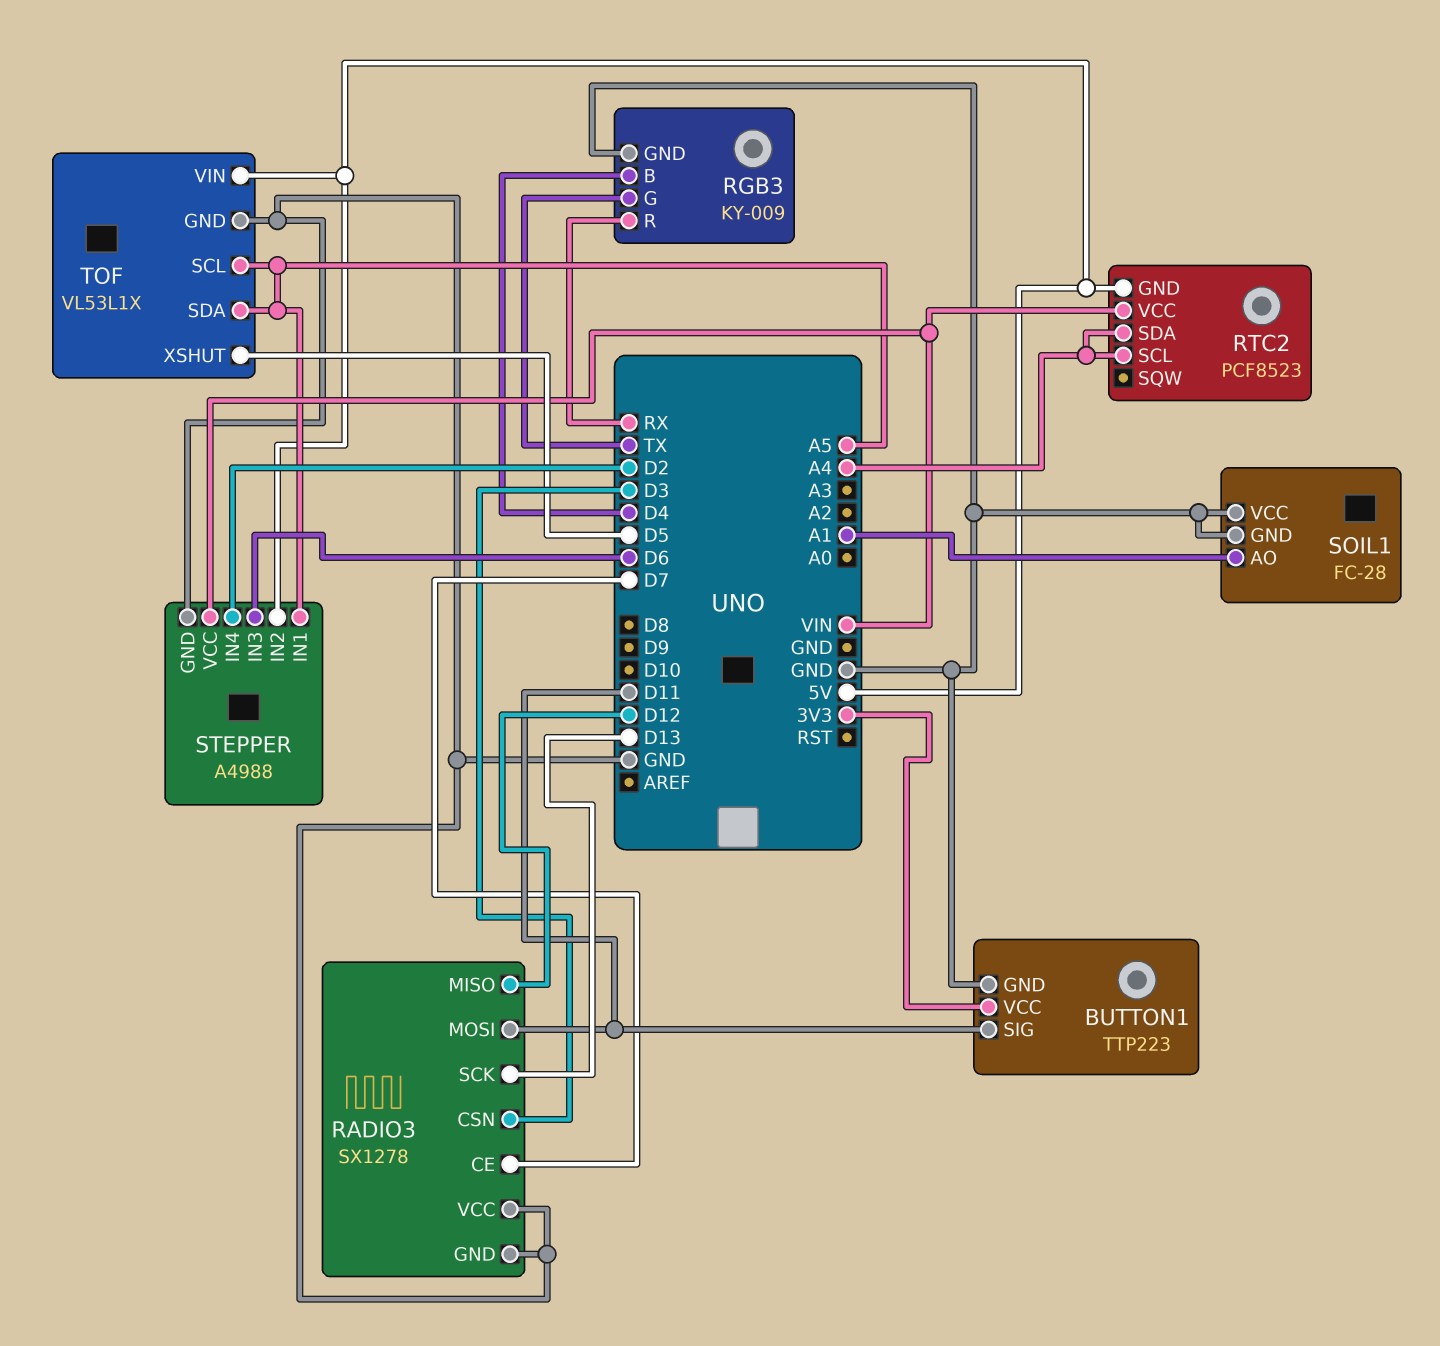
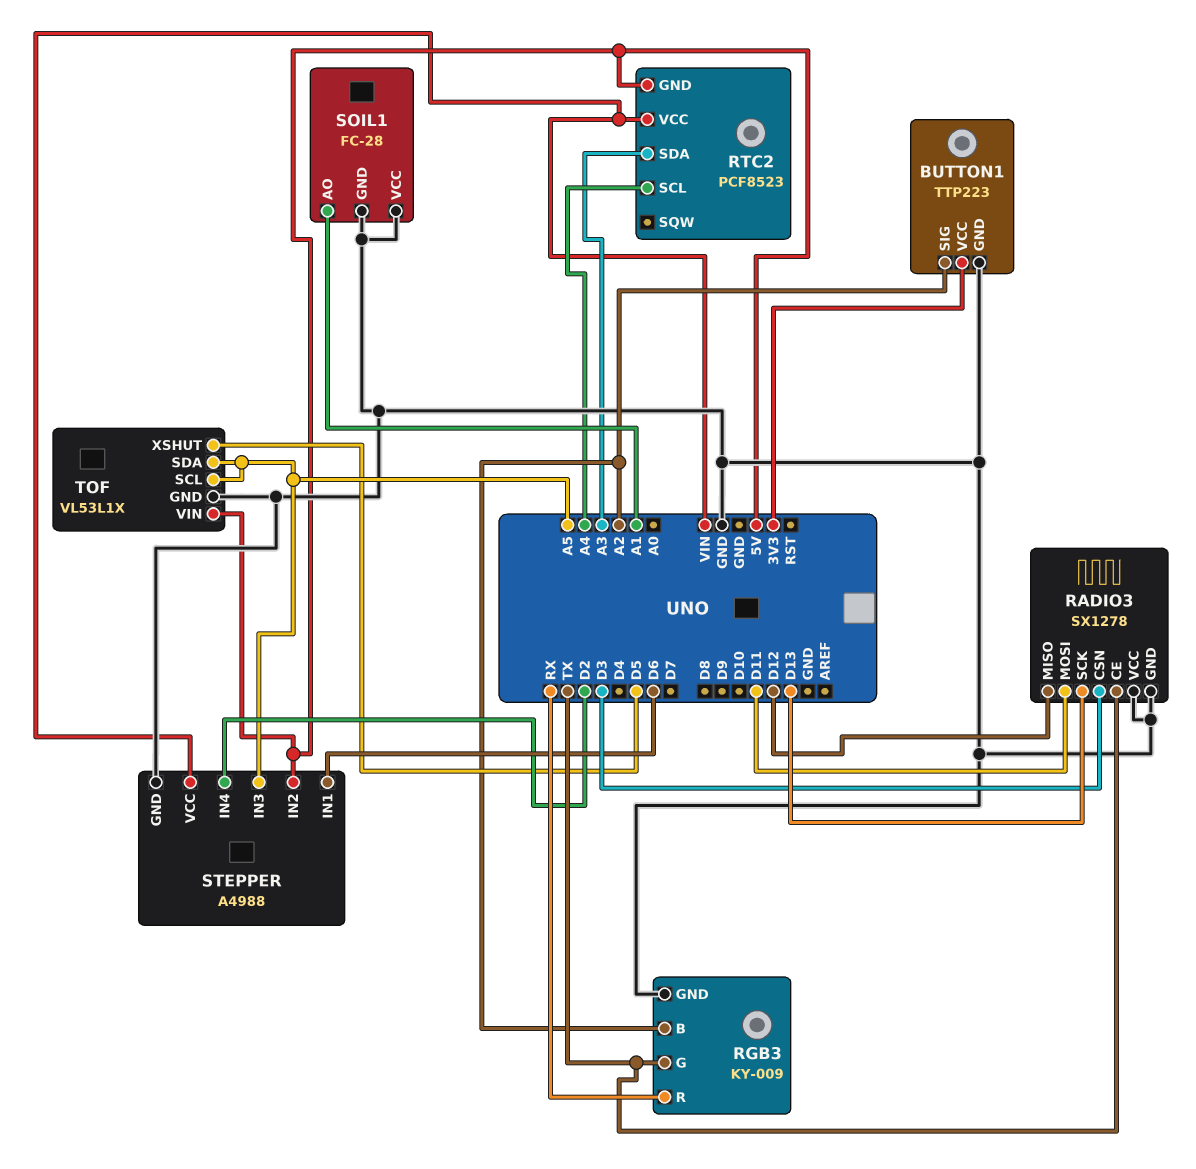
BUTTON1 pin SIG: D11 -> A2
RADIO3 pin CE: D7 -> TX
RGB3 pin B: D4 -> A2
RTC2 pin SDA: A4 -> A3
STEPPER pin IN1: A5 -> D6
STEPPER pin IN3: D6 -> A5

